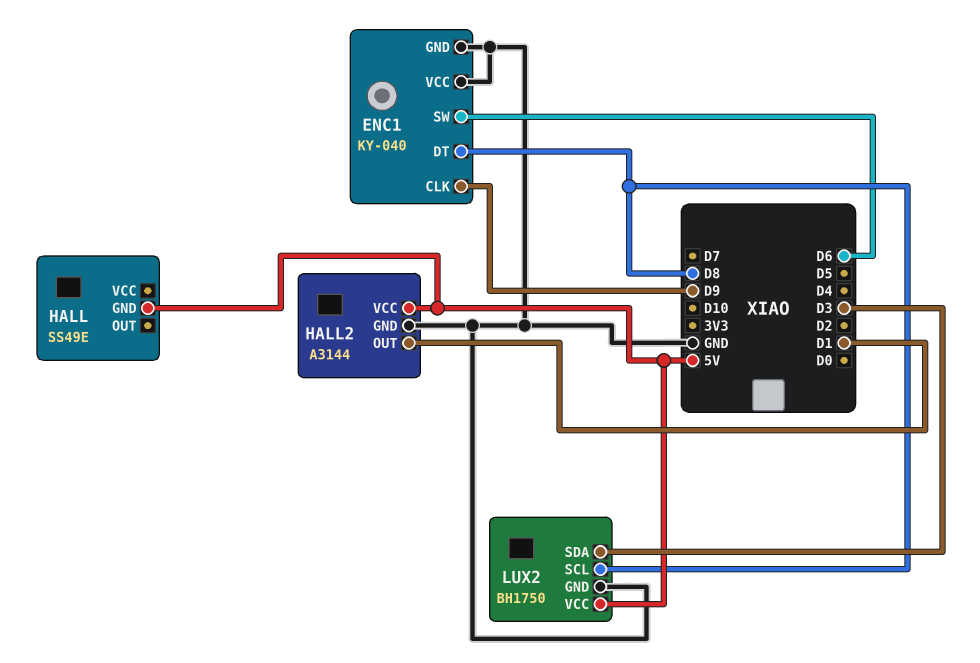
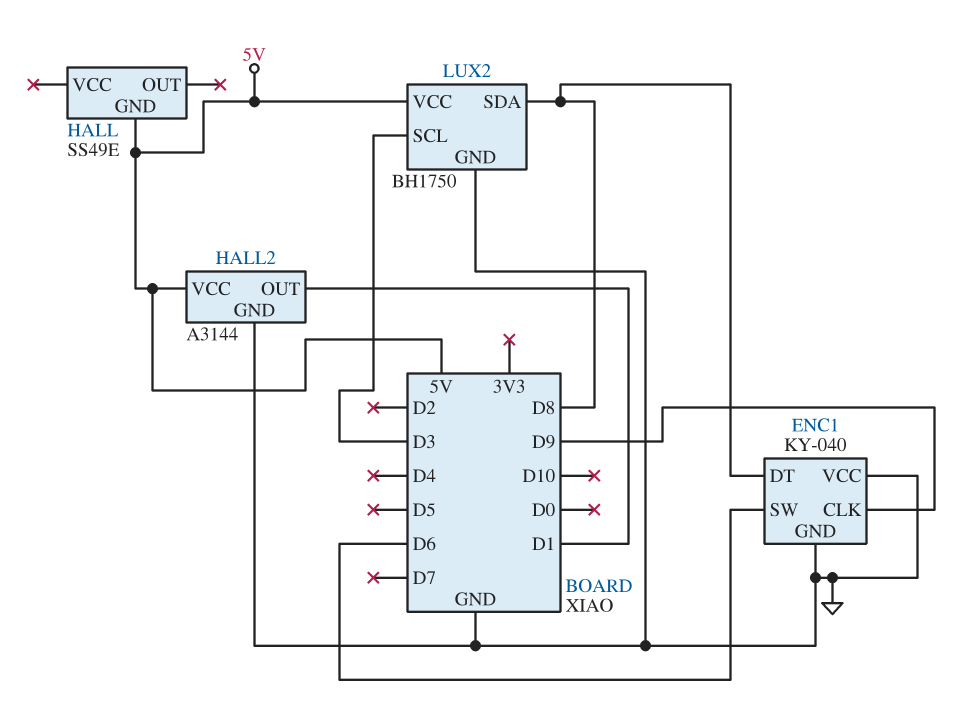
LUX2 pin SCL: D8 -> D3
LUX2 pin SDA: D3 -> D8

